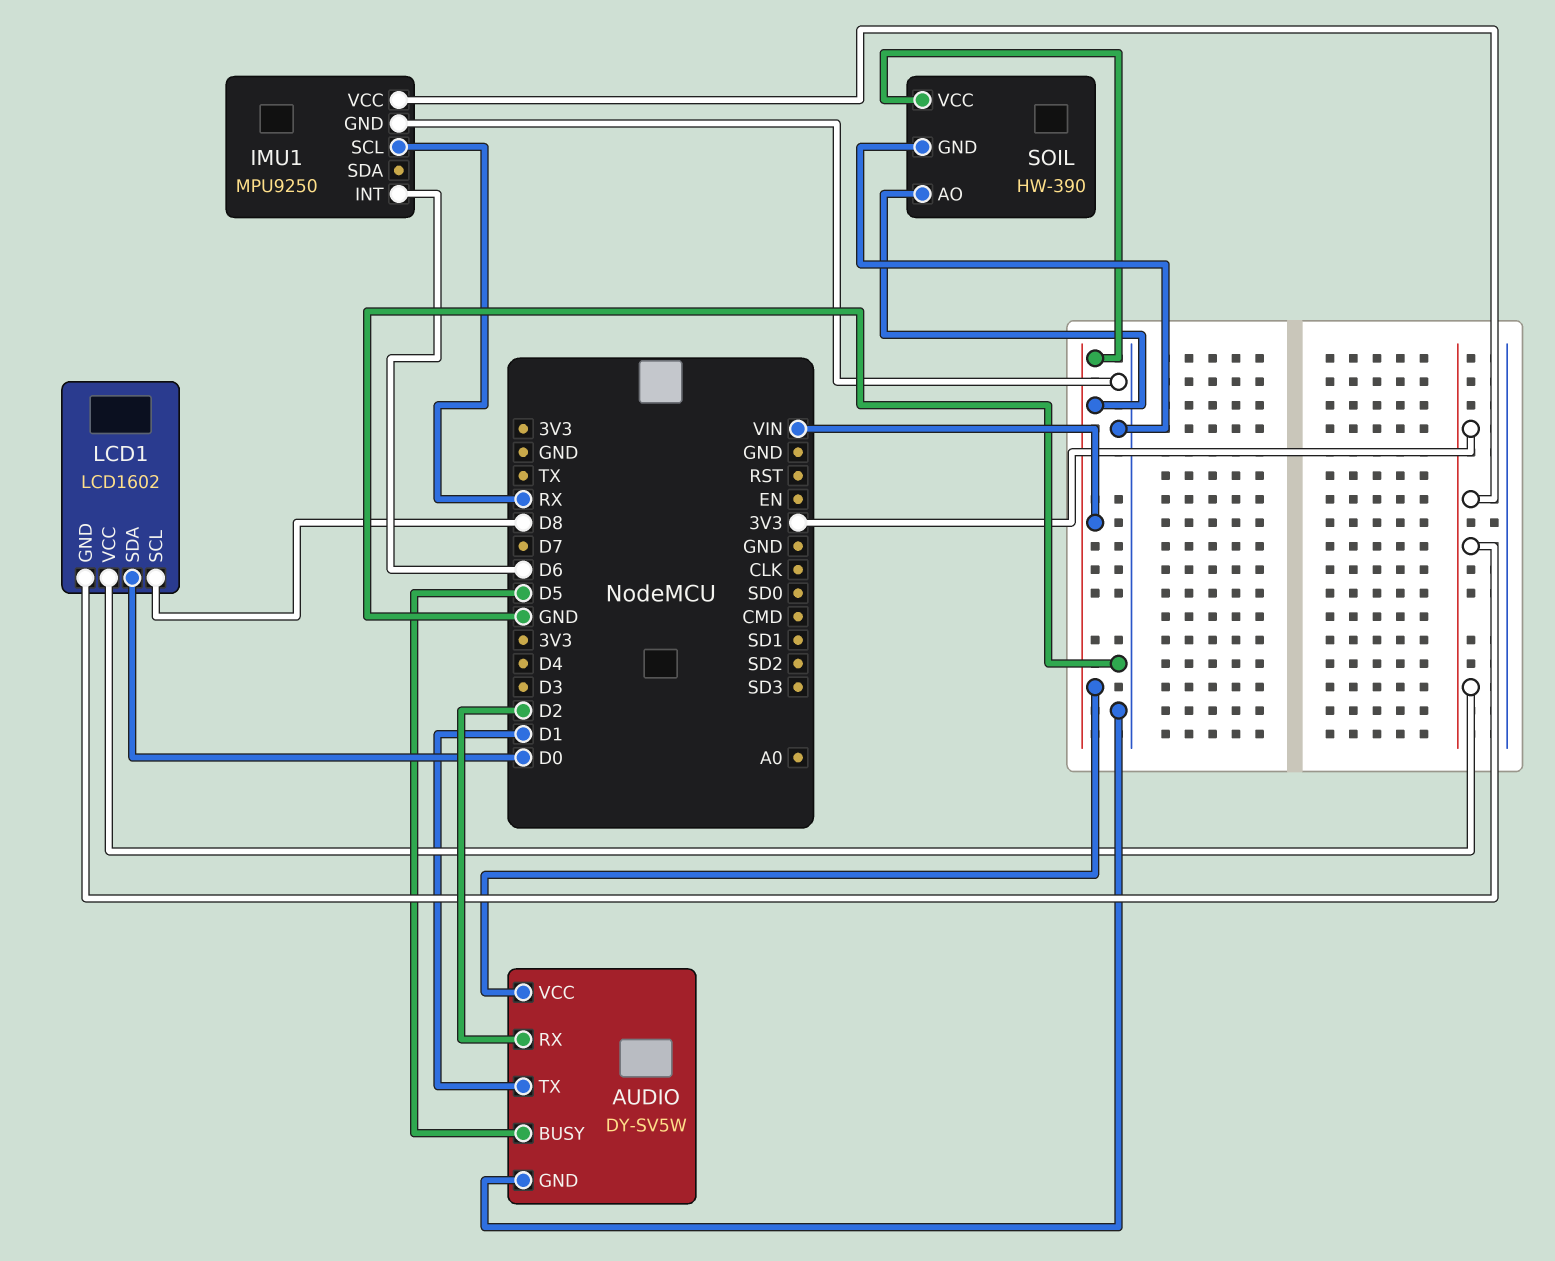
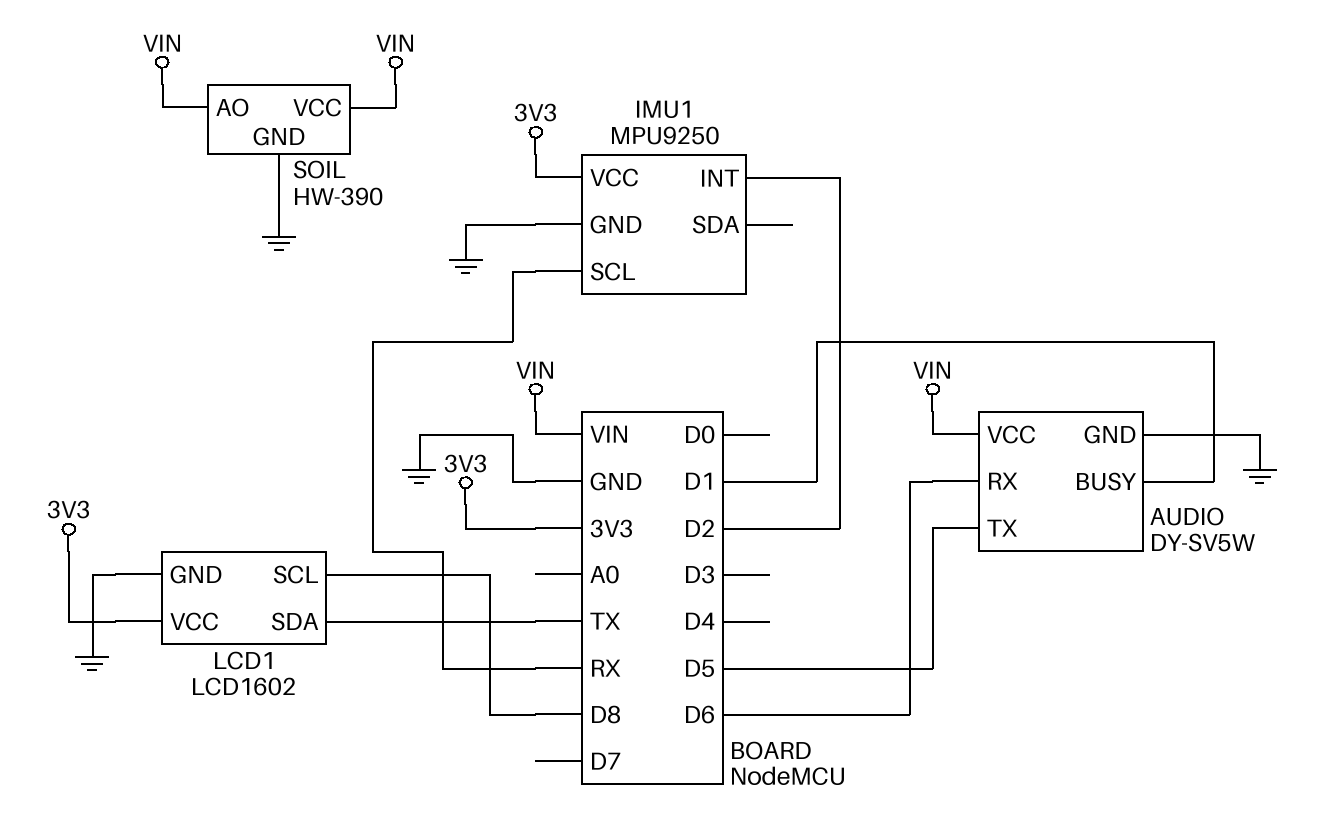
AUDIO pin BUSY: D5 -> D1
AUDIO pin RX: D2 -> D6
AUDIO pin TX: D1 -> D5
IMU1 pin INT: D6 -> D2
LCD1 pin GND: 3V3 -> GND
LCD1 pin SDA: D0 -> TX

